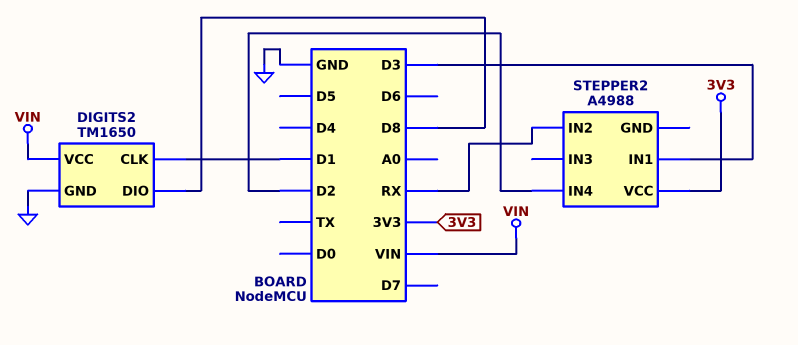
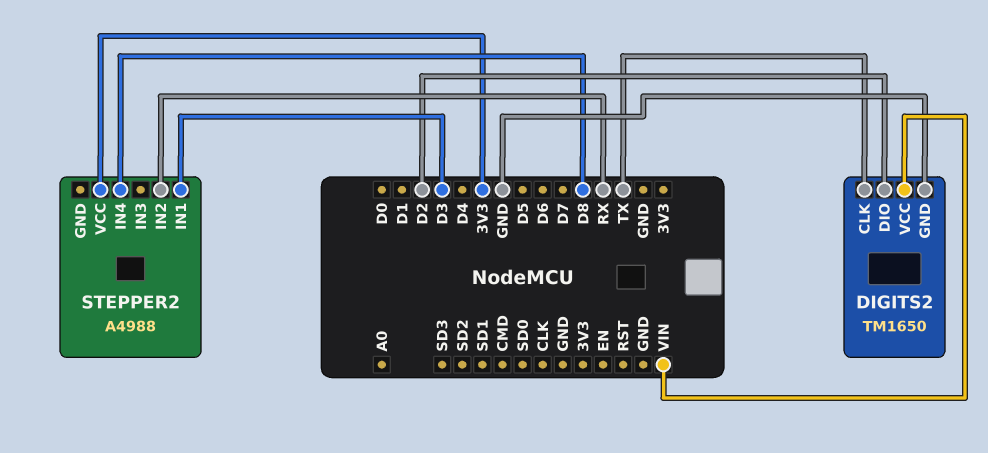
DIGITS2 pin CLK: D1 -> TX
DIGITS2 pin DIO: D8 -> D2
STEPPER2 pin IN4: D2 -> D8

